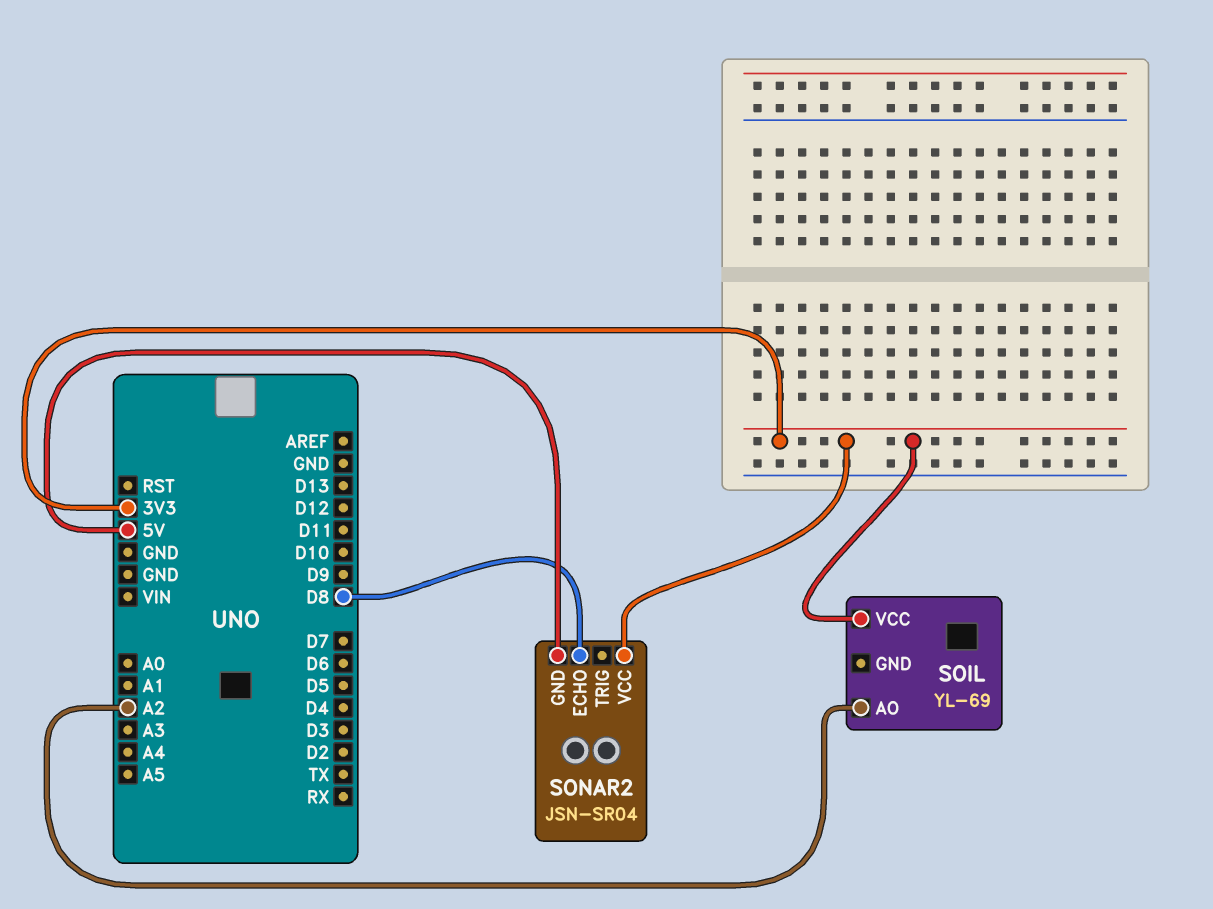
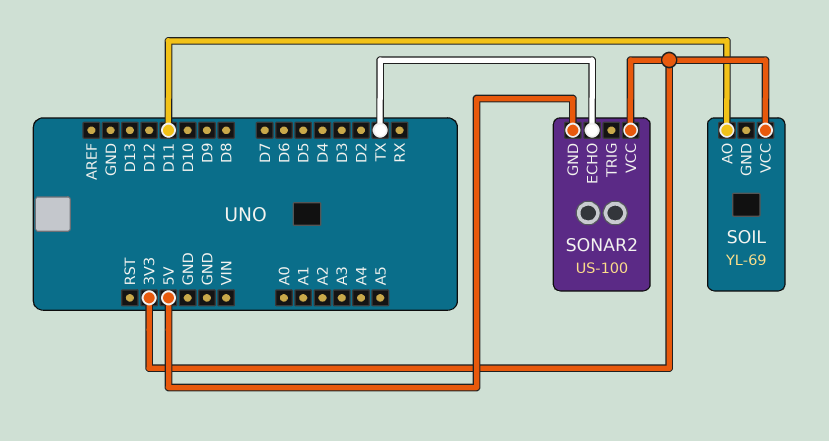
SOIL pin AO: A2 -> D11
SONAR2: JSN-SR04 -> US-100
SONAR2 pin ECHO: D8 -> TX

